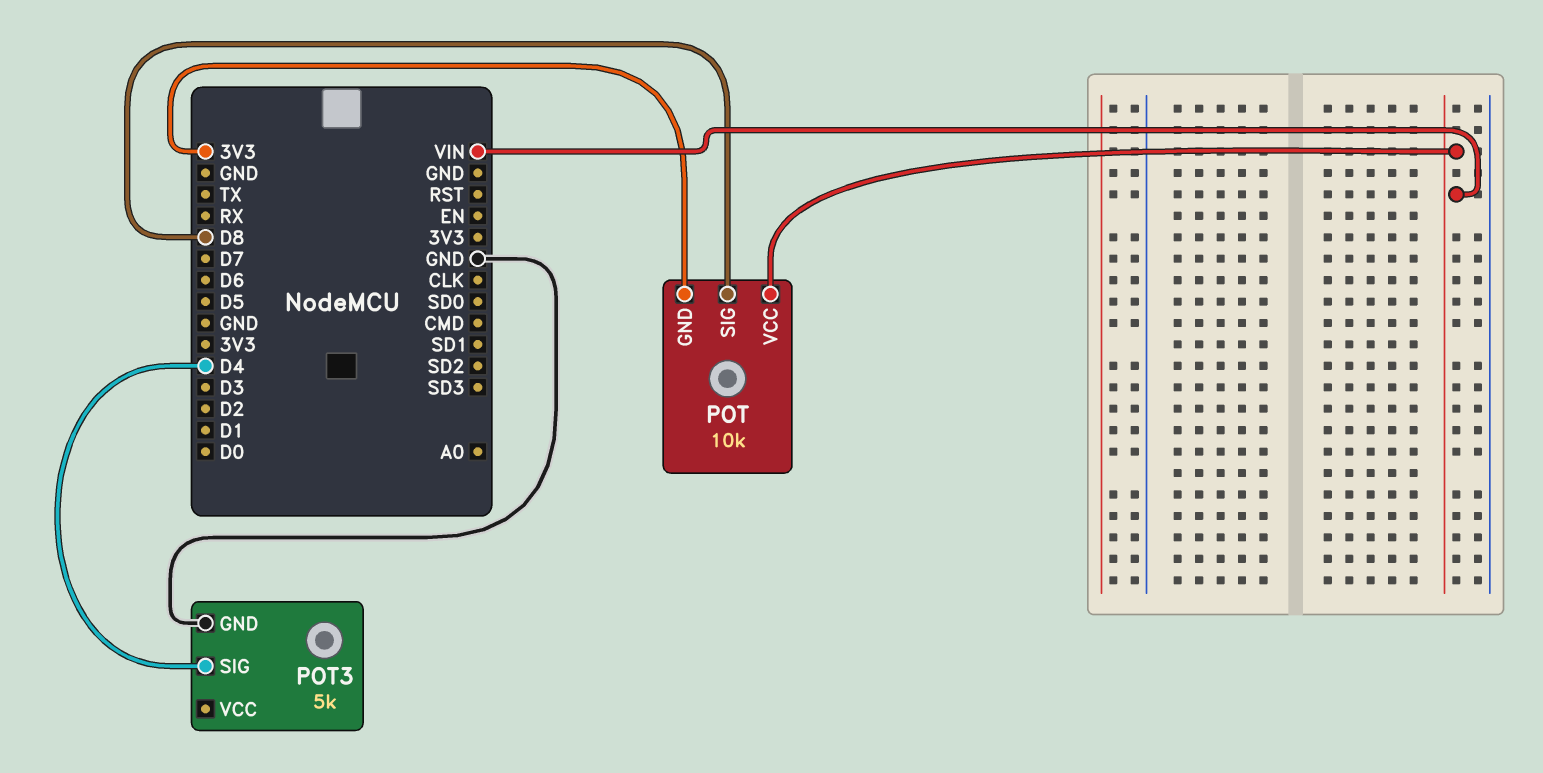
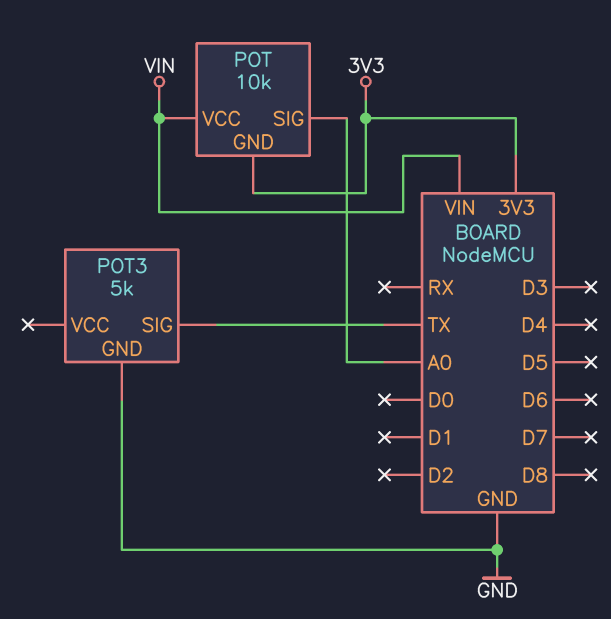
POT pin SIG: D8 -> A0
POT3 pin SIG: D4 -> TX

